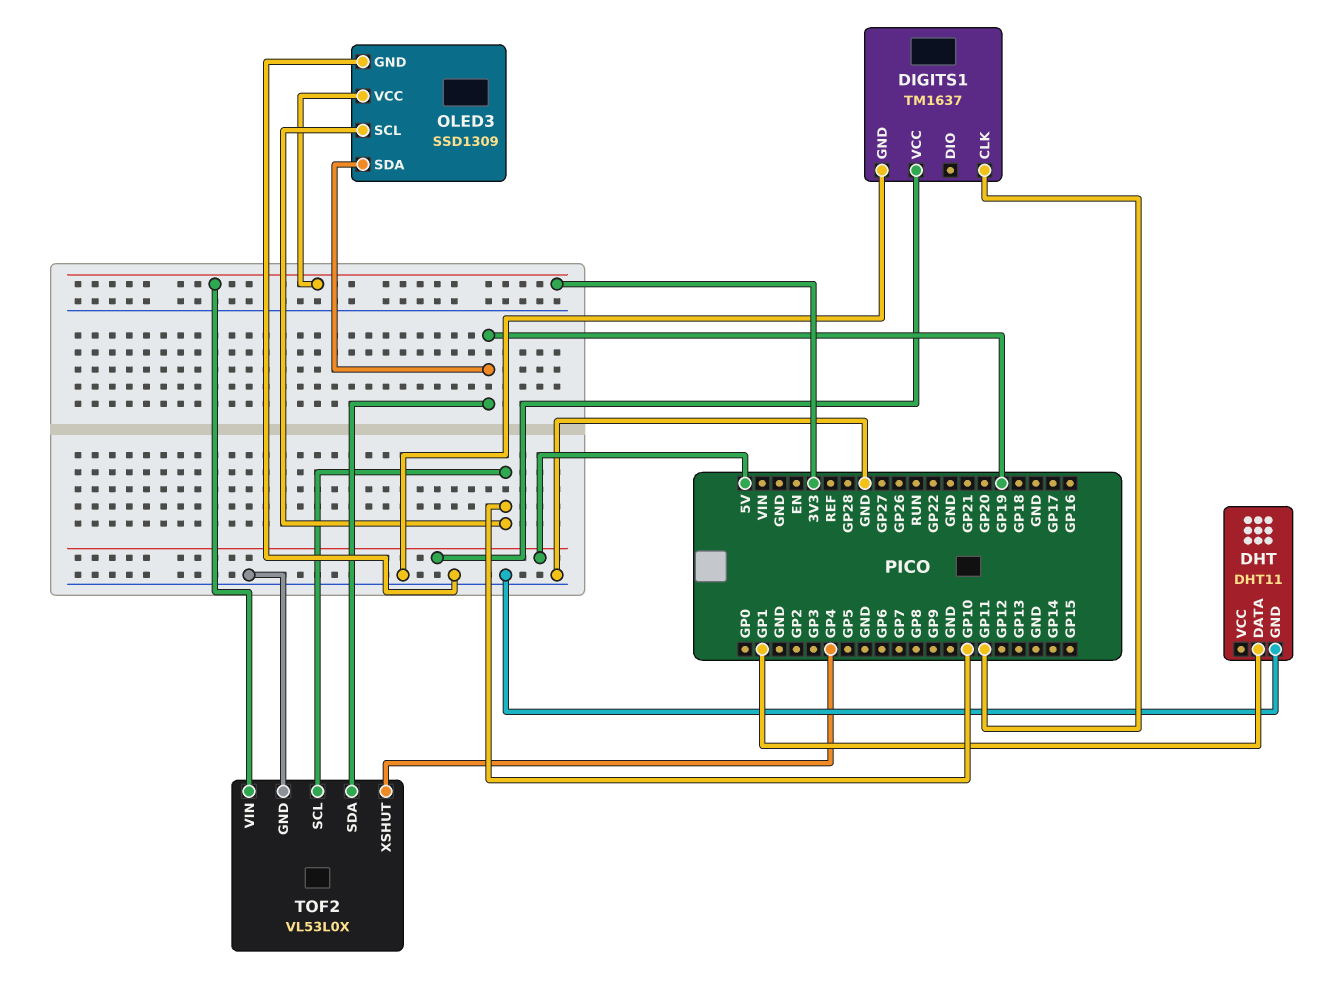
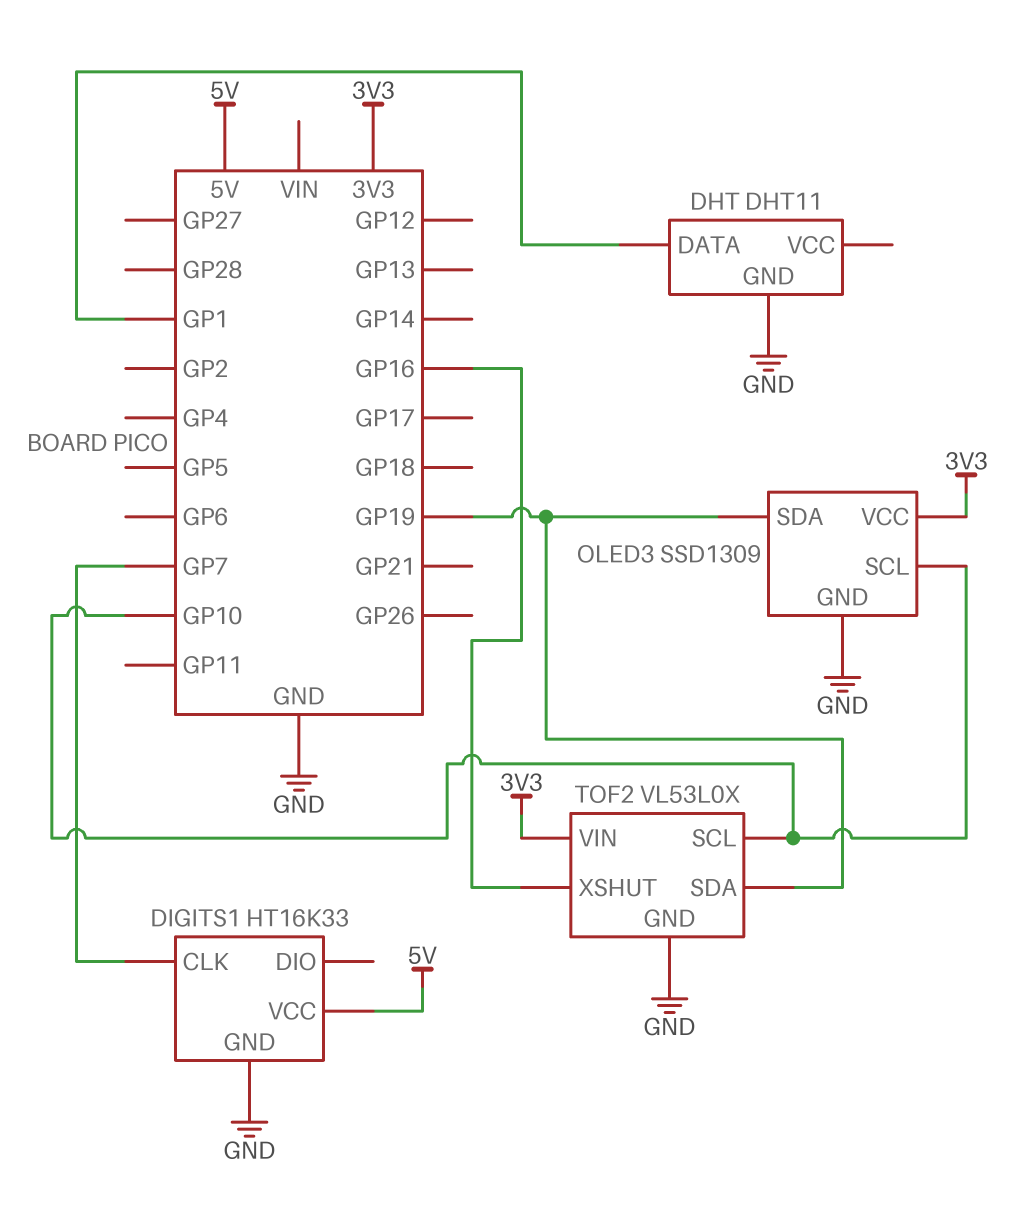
DIGITS1: TM1637 -> HT16K33
DIGITS1 pin CLK: GP11 -> GP7
TOF2 pin XSHUT: GP4 -> GP16

